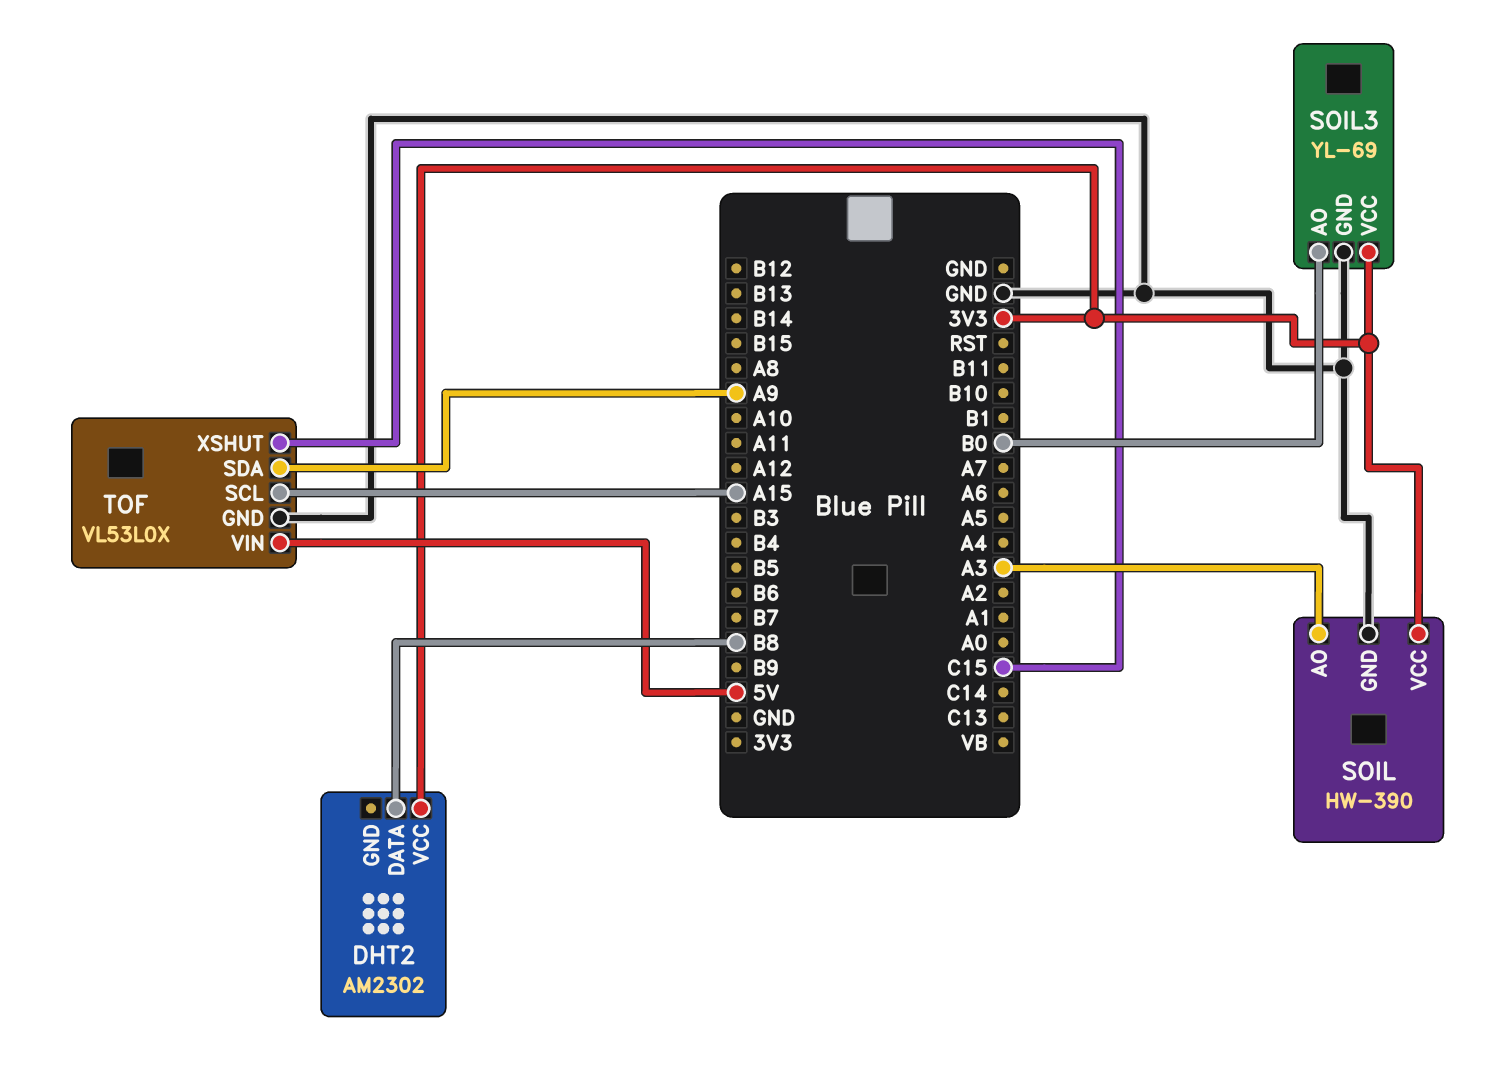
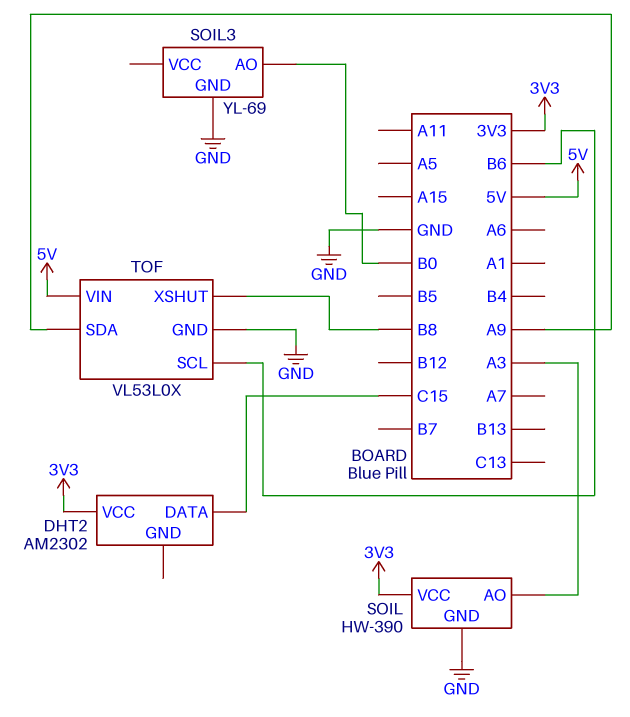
DHT2 pin DATA: B8 -> C15
SOIL3 pin VCC: 3V3 -> none
TOF pin SCL: A15 -> B6
TOF pin XSHUT: C15 -> B8

